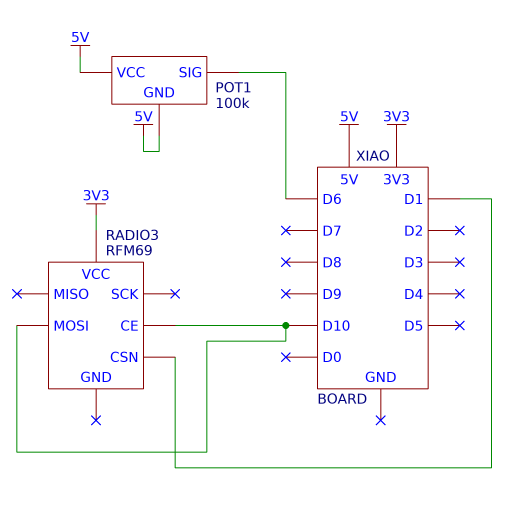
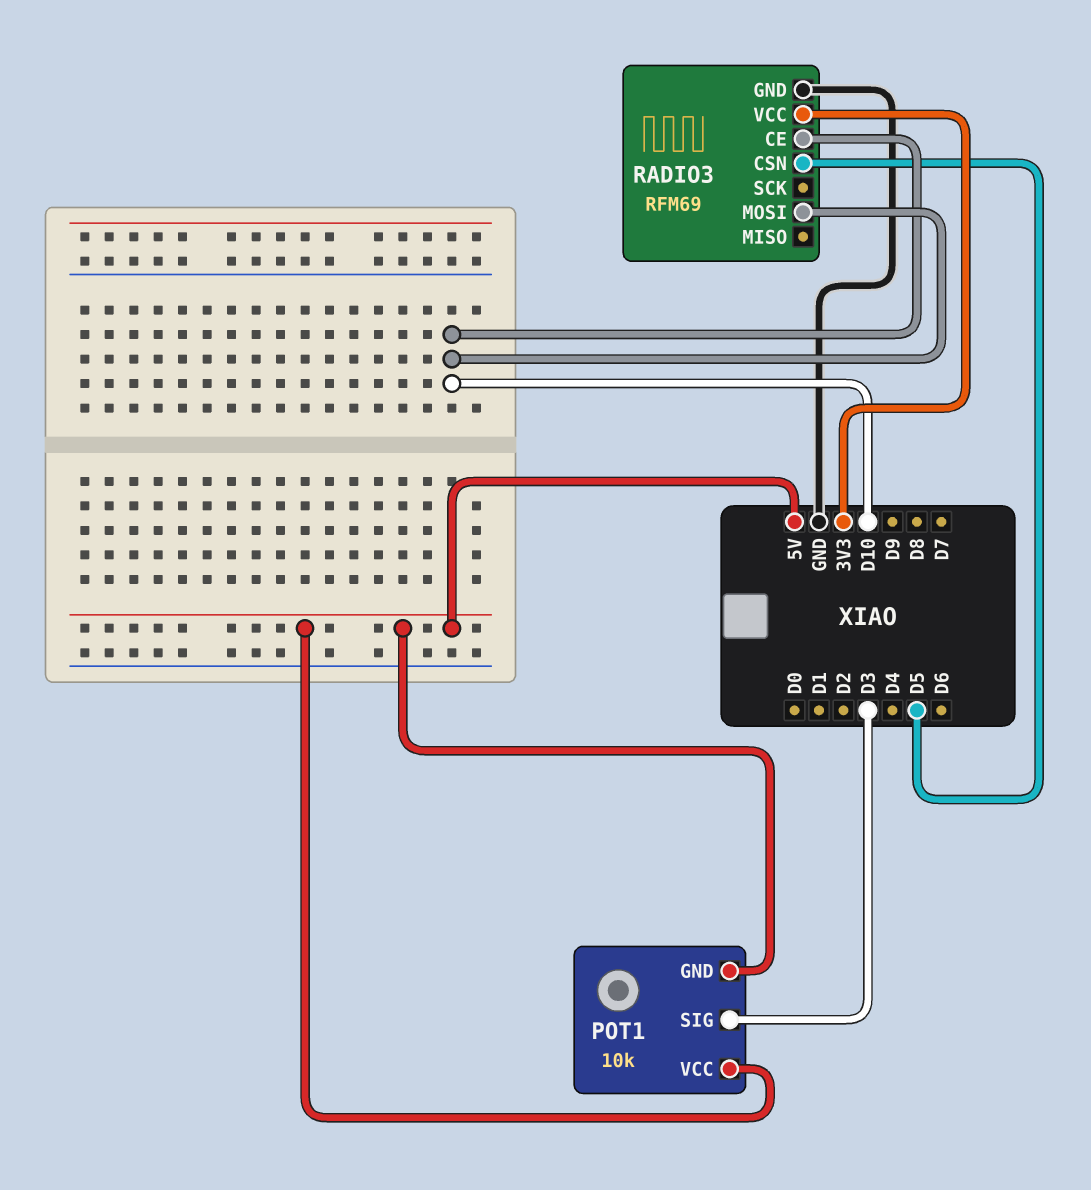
POT1: 100k -> 10k
POT1 pin SIG: D6 -> D3
RADIO3 pin CSN: D1 -> D5
RADIO3 pin GND: none -> GND

